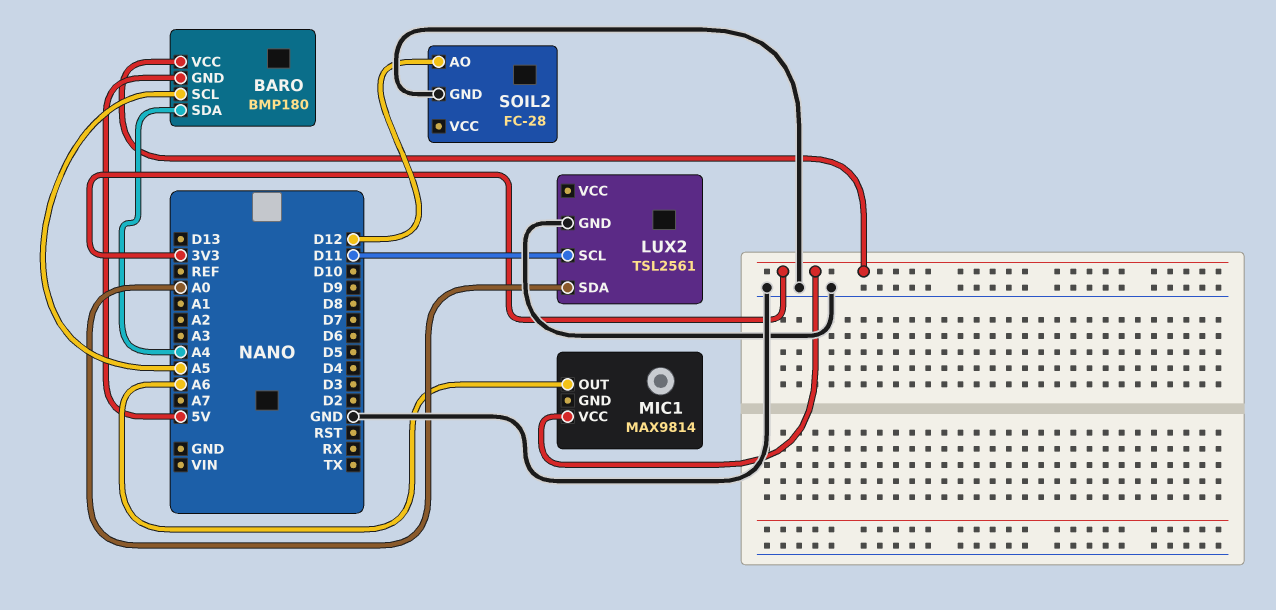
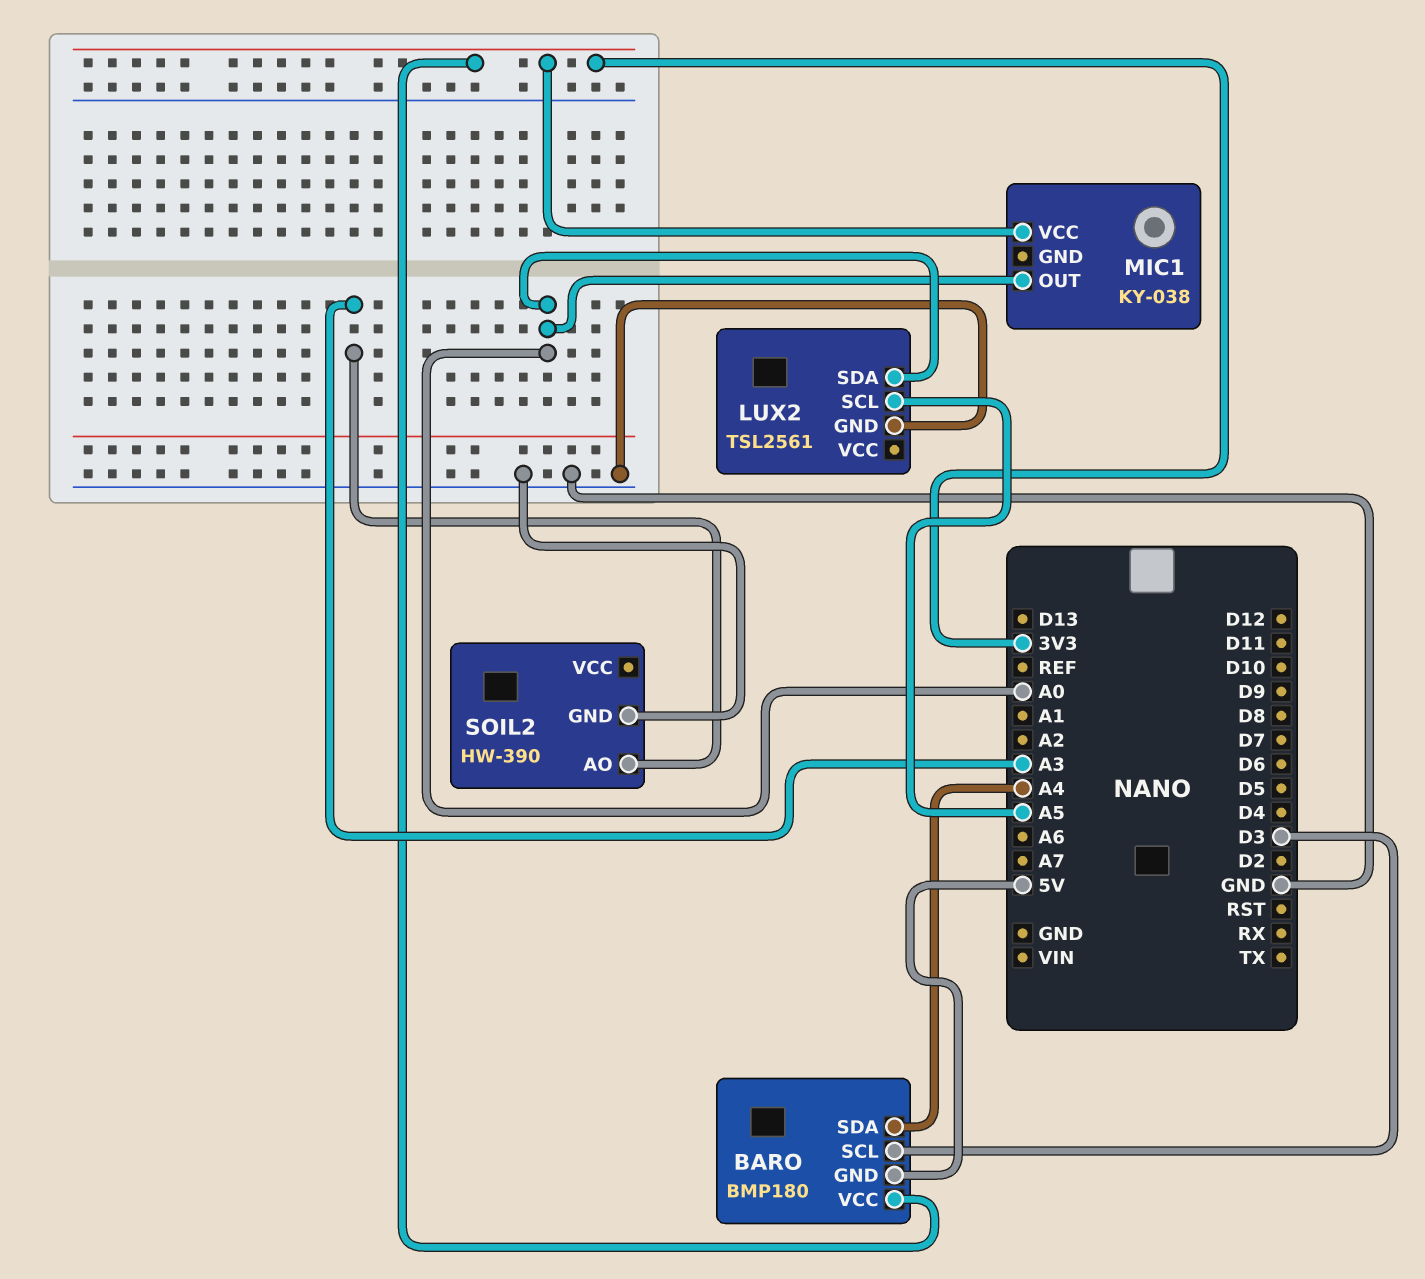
BARO pin SCL: A5 -> D3
LUX2 pin SCL: D11 -> A5
MIC1: MAX9814 -> KY-038
MIC1 pin OUT: A6 -> A0
SOIL2: FC-28 -> HW-390
SOIL2 pin AO: D12 -> A3

